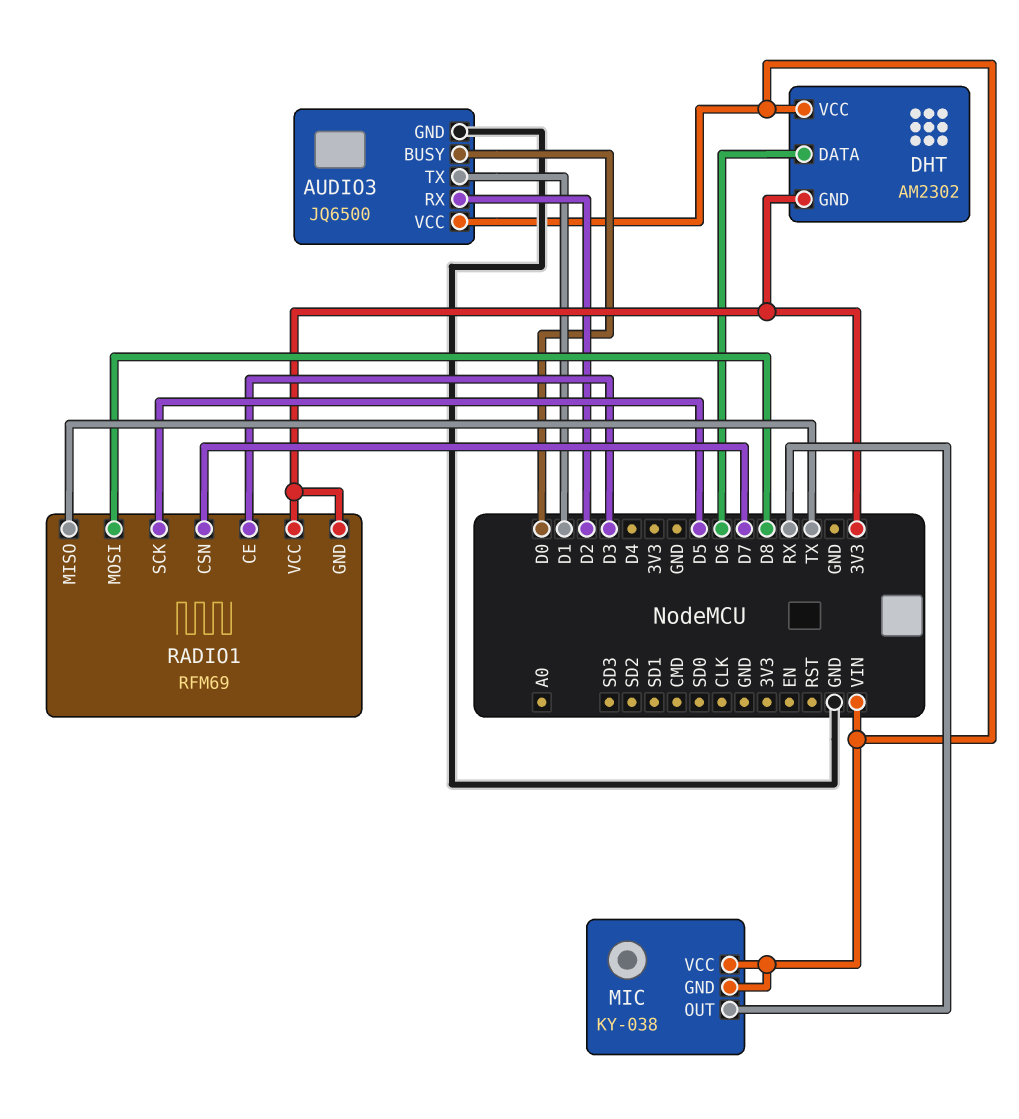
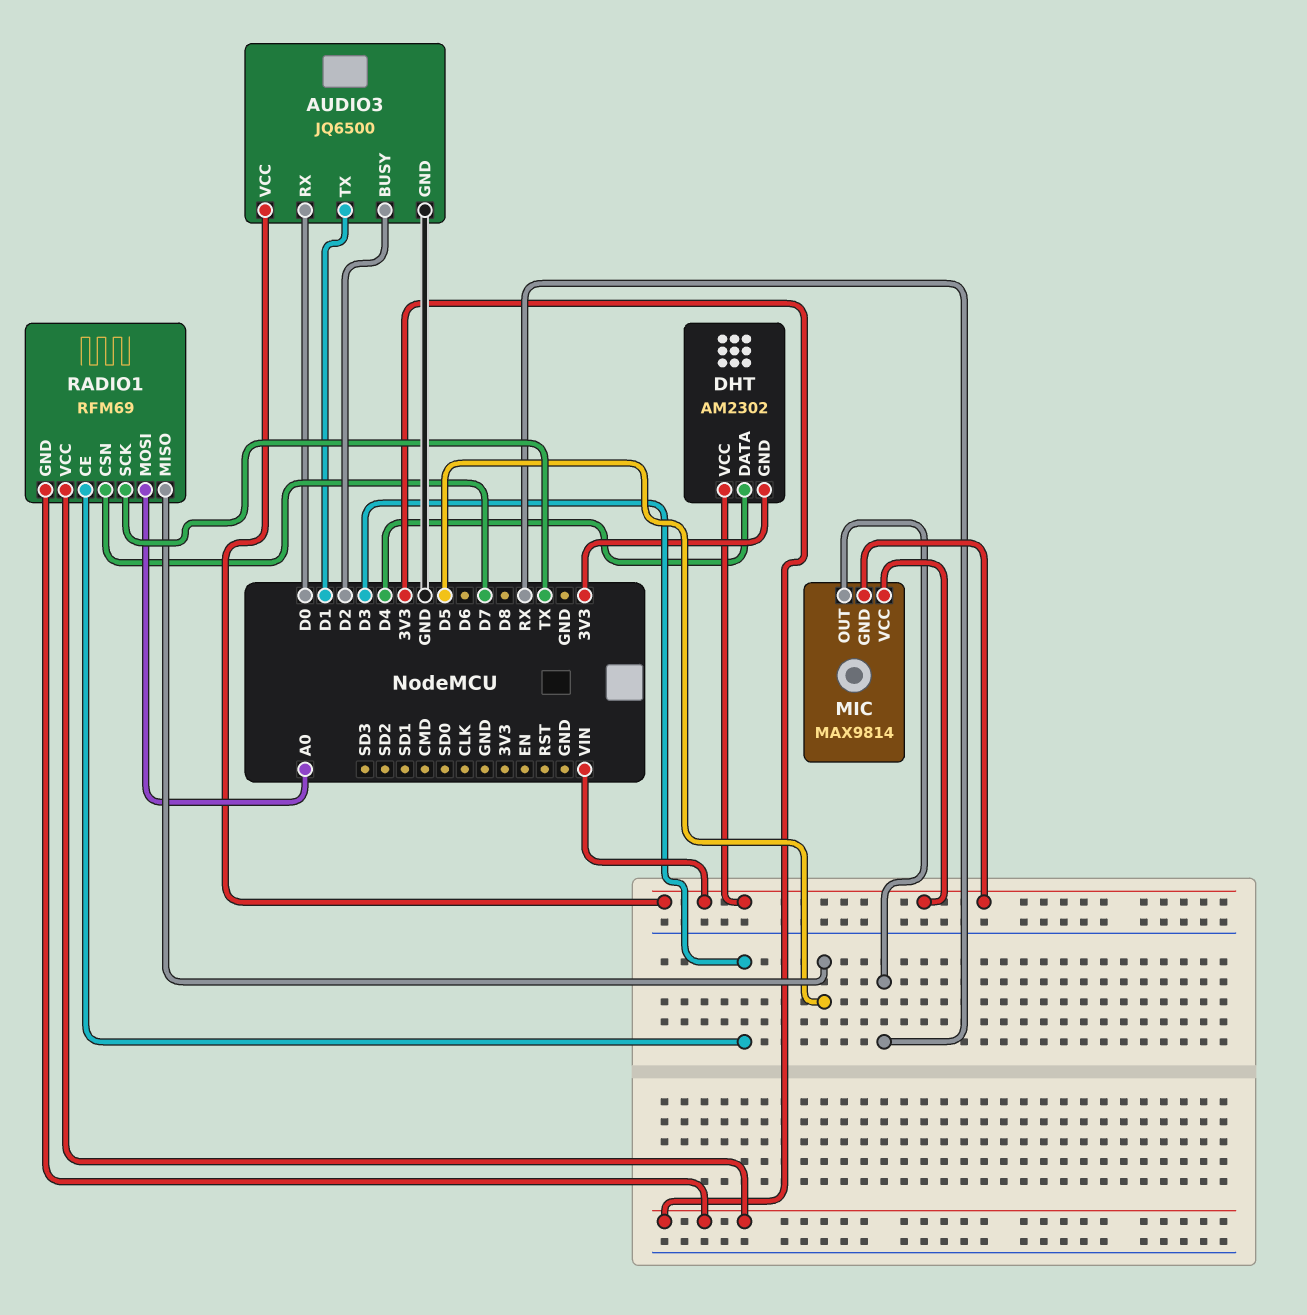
AUDIO3 pin BUSY: D0 -> D2
AUDIO3 pin RX: D2 -> D0
DHT pin DATA: D6 -> D4
MIC: KY-038 -> MAX9814
RADIO1 pin MISO: TX -> D5
RADIO1 pin MOSI: D8 -> A0
RADIO1 pin SCK: D5 -> TX

